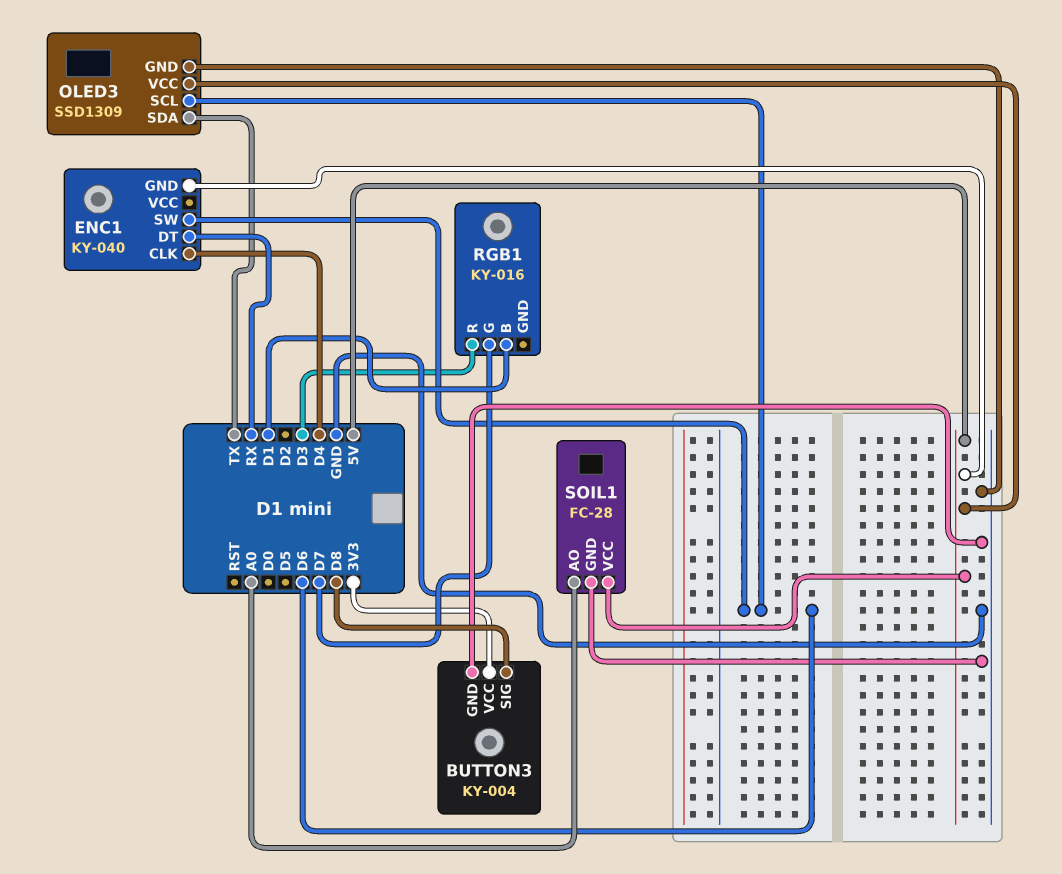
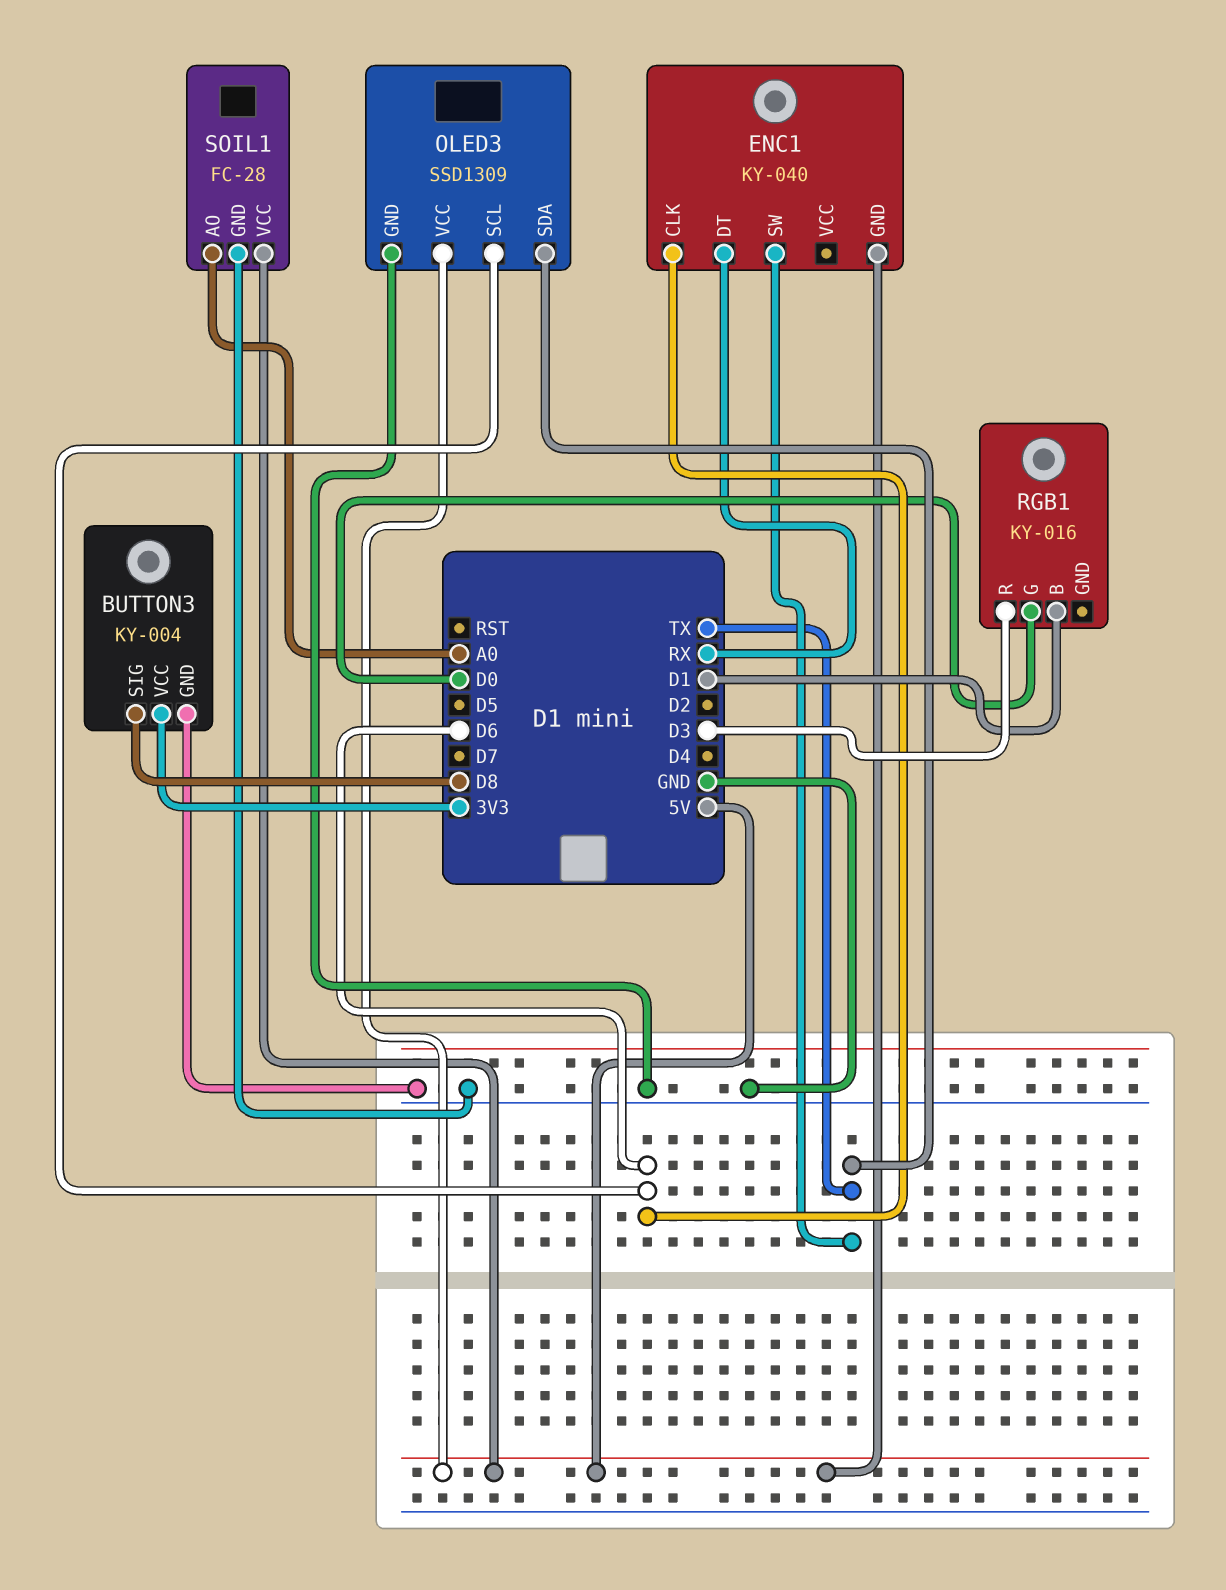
ENC1 pin CLK: D4 -> D6
ENC1 pin SW: D6 -> TX
RGB1 pin G: D7 -> D0

